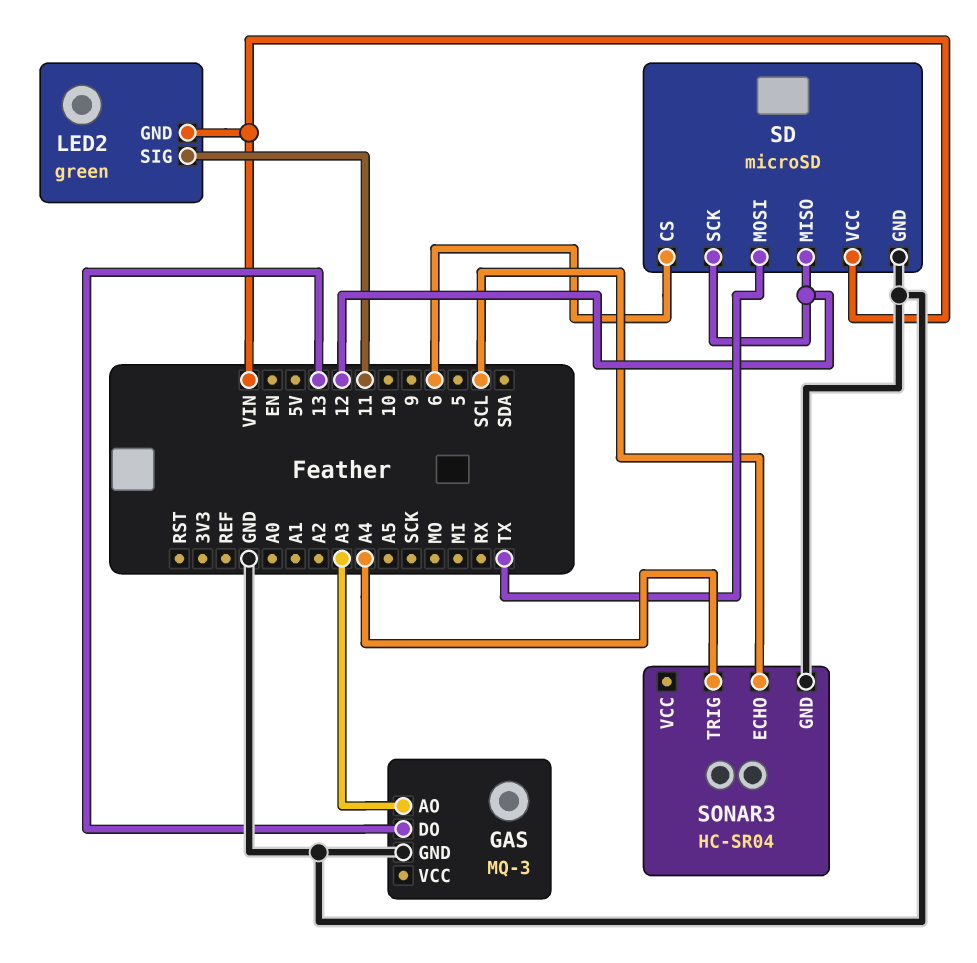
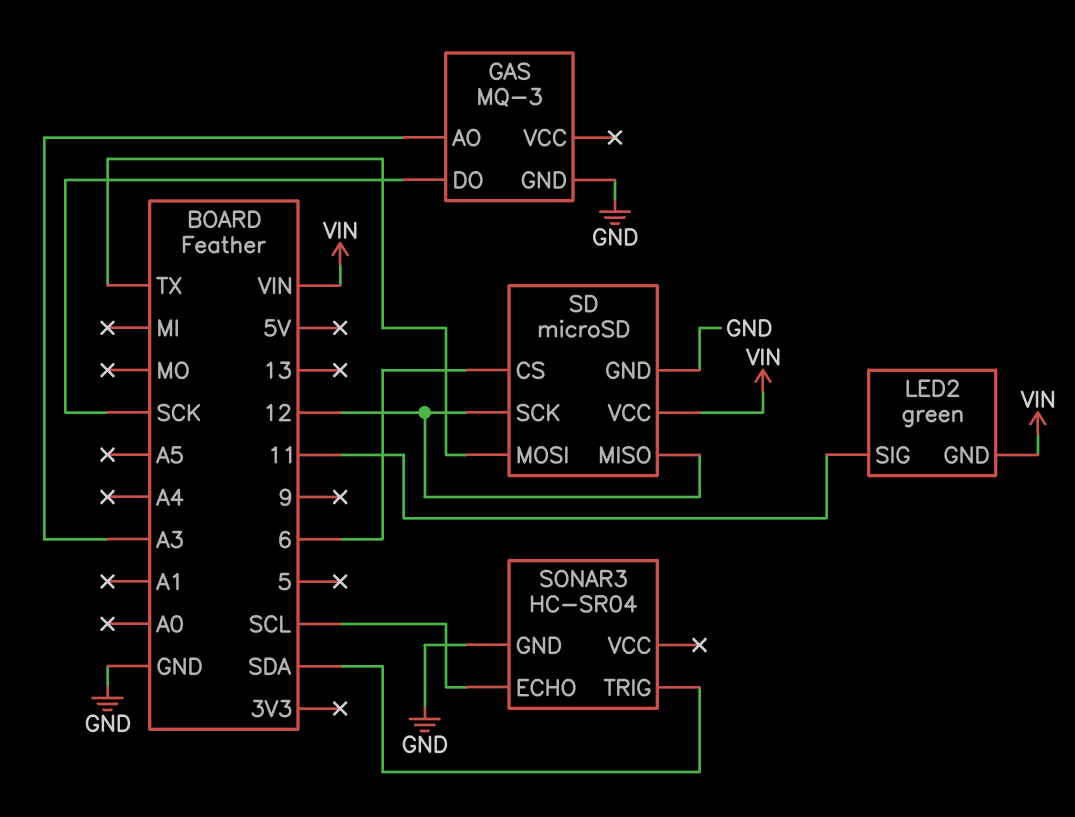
GAS pin DO: 13 -> SCK
SONAR3 pin TRIG: A4 -> SDA

